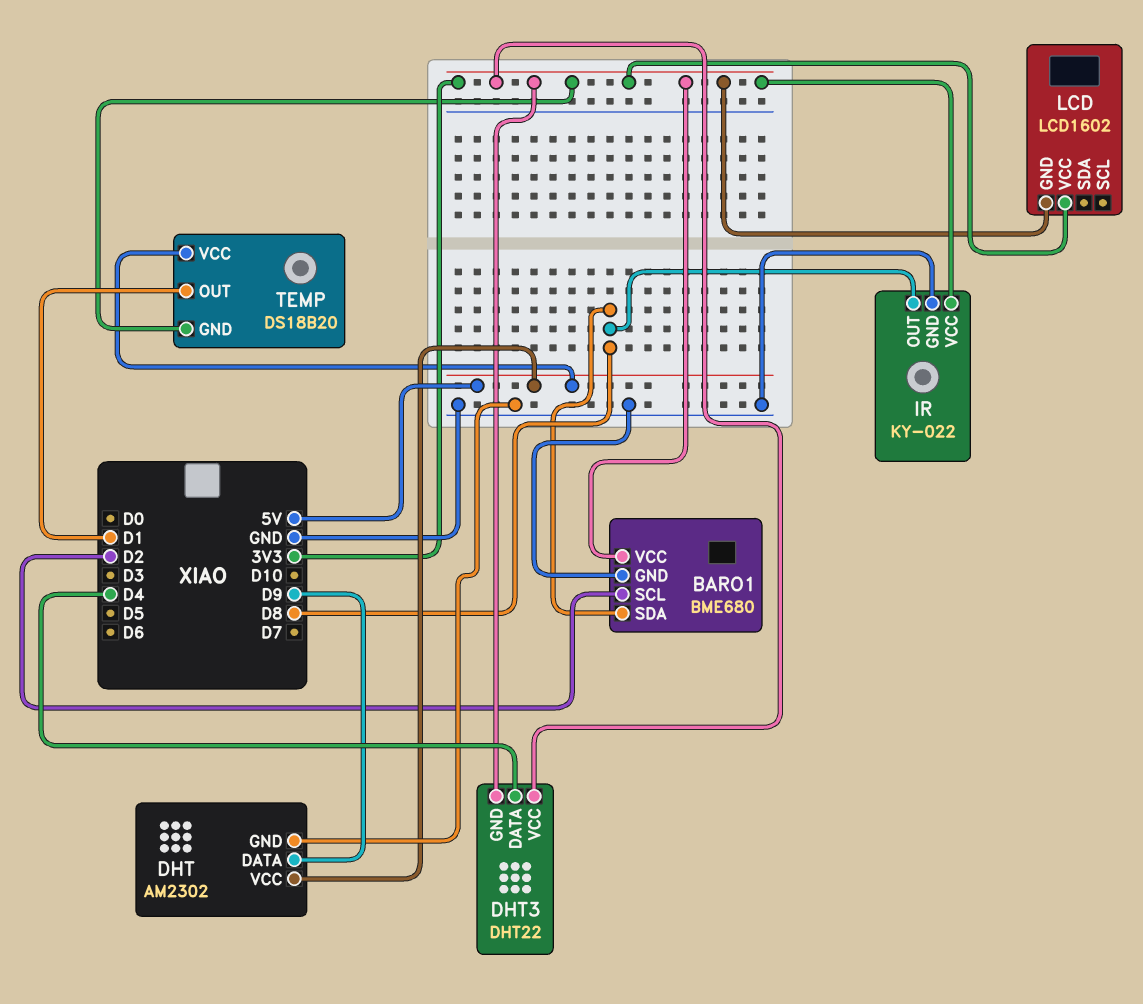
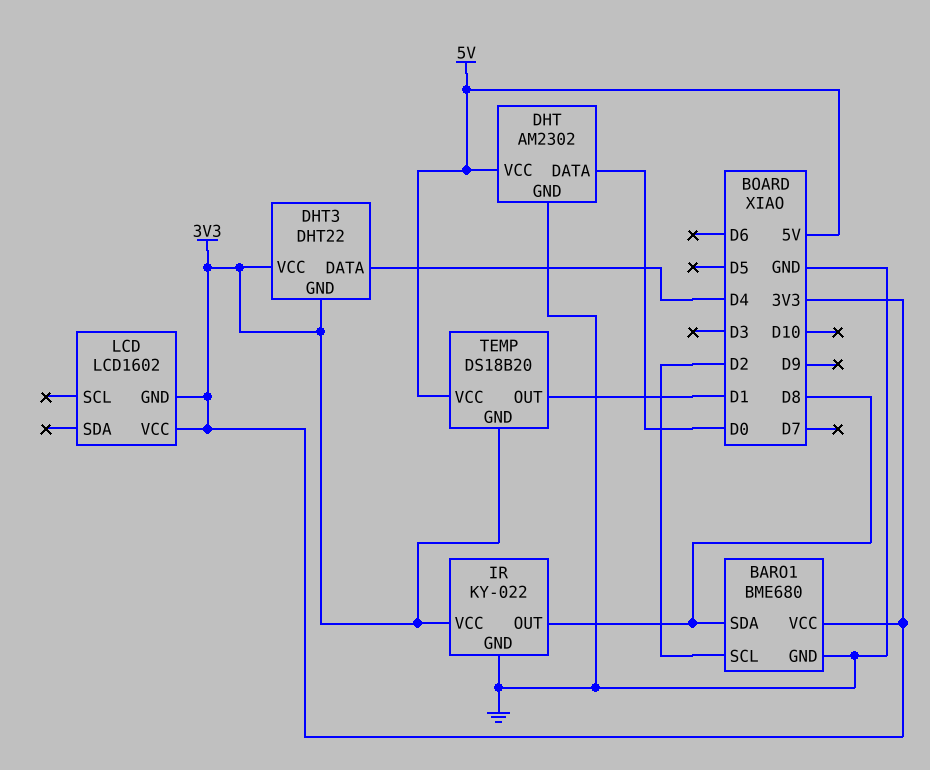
DHT pin DATA: D9 -> D0

